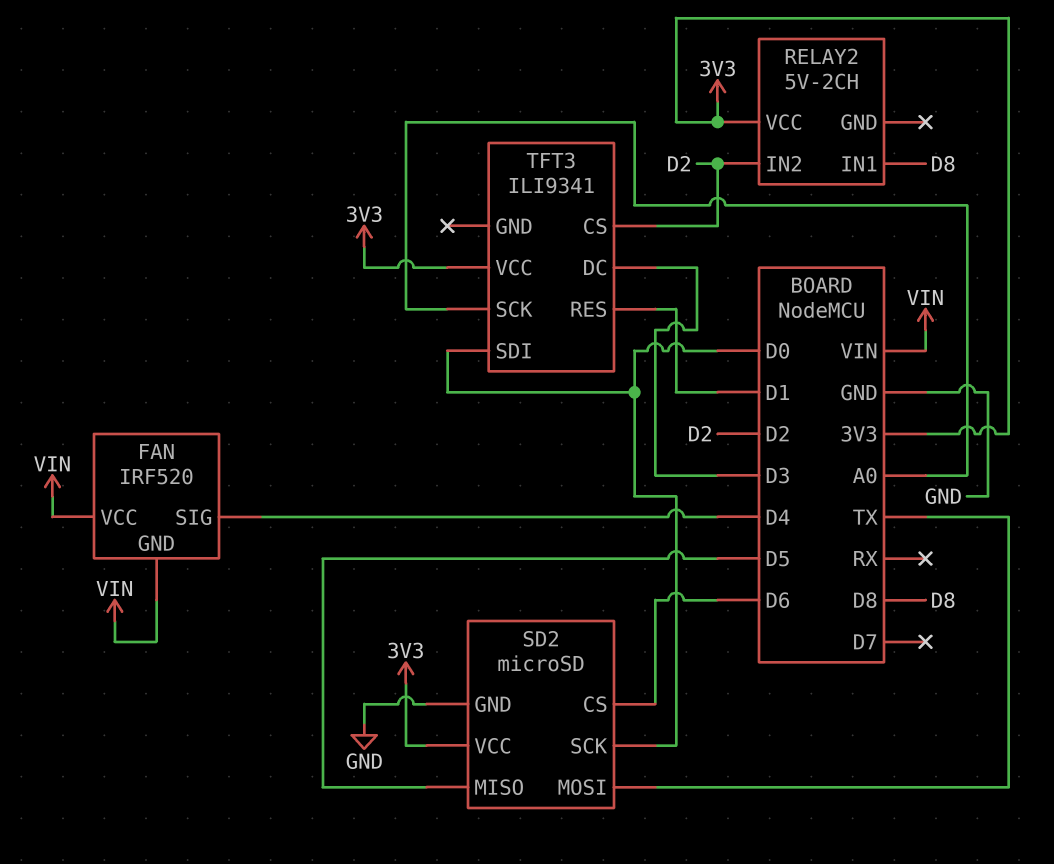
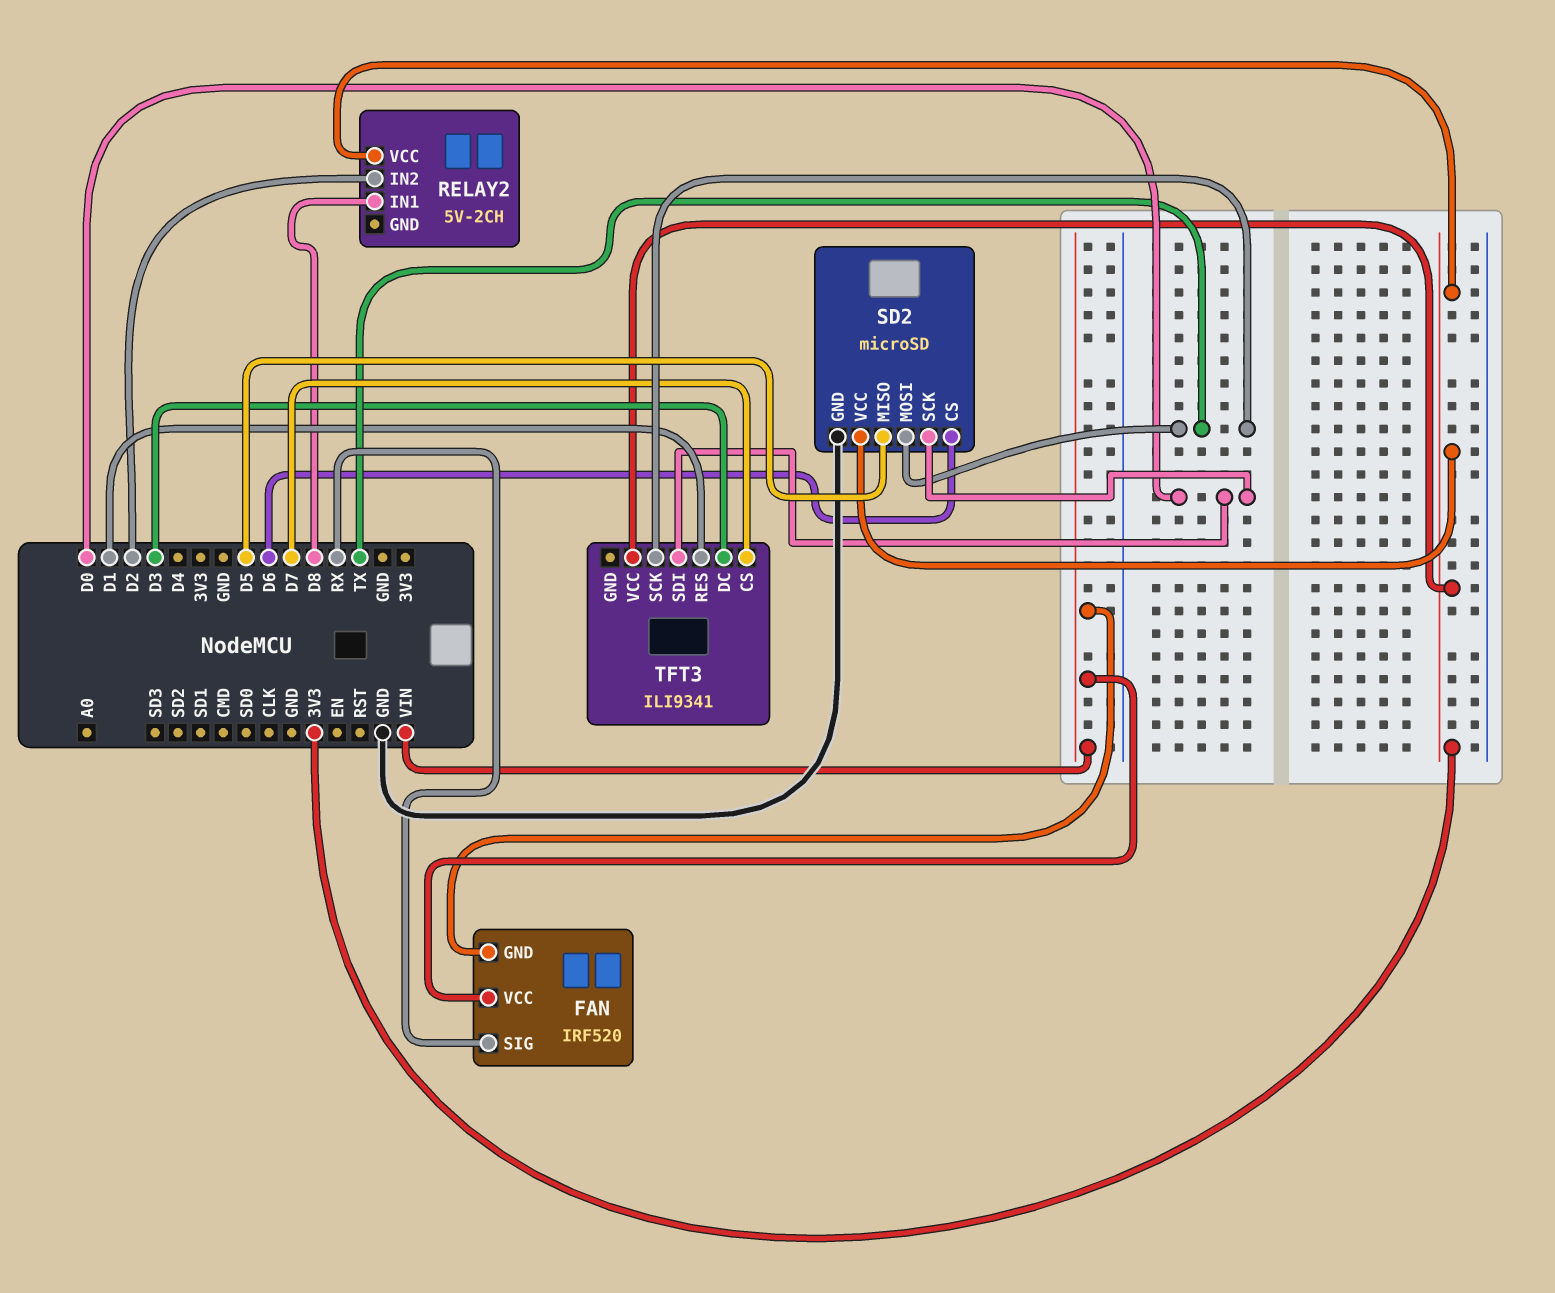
FAN pin SIG: D4 -> RX
TFT3 pin CS: D2 -> D7
TFT3 pin SCK: A0 -> TX

